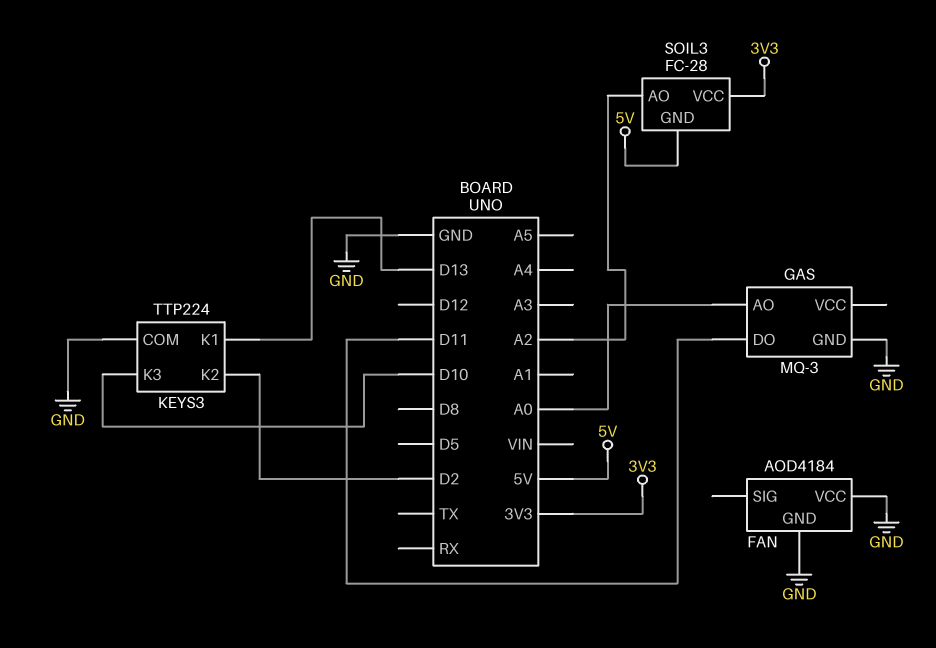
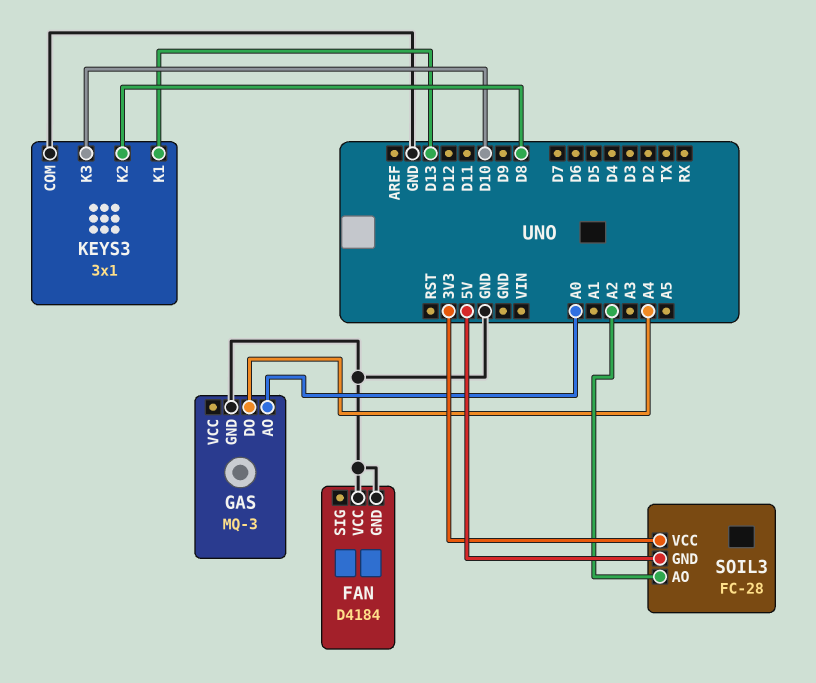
FAN: AOD4184 -> D4184
GAS pin DO: D11 -> A4
KEYS3: TTP224 -> 3x1
KEYS3 pin K2: D2 -> D8

